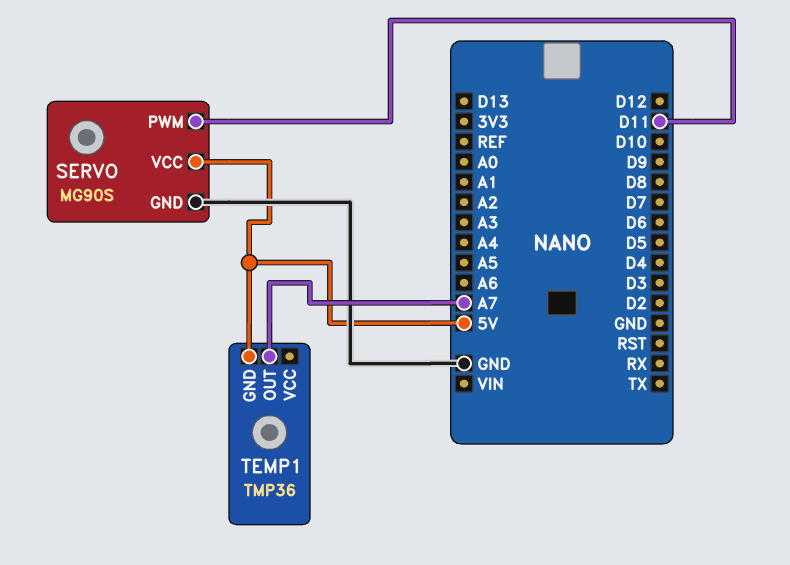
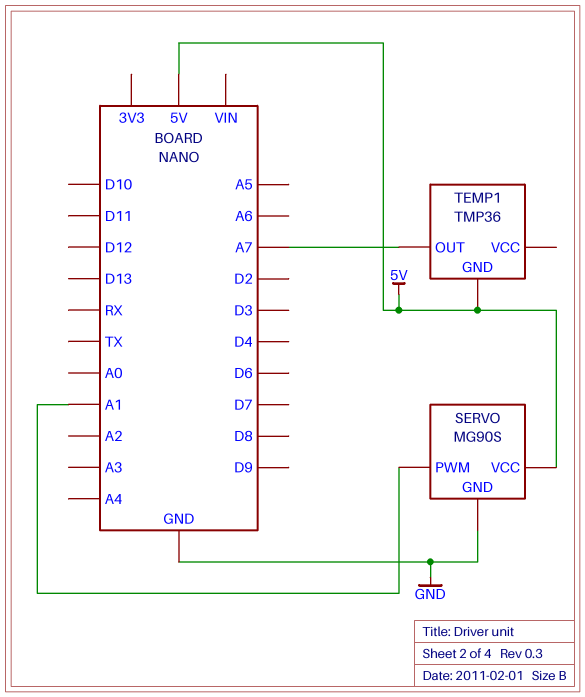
SERVO pin PWM: D11 -> A1

